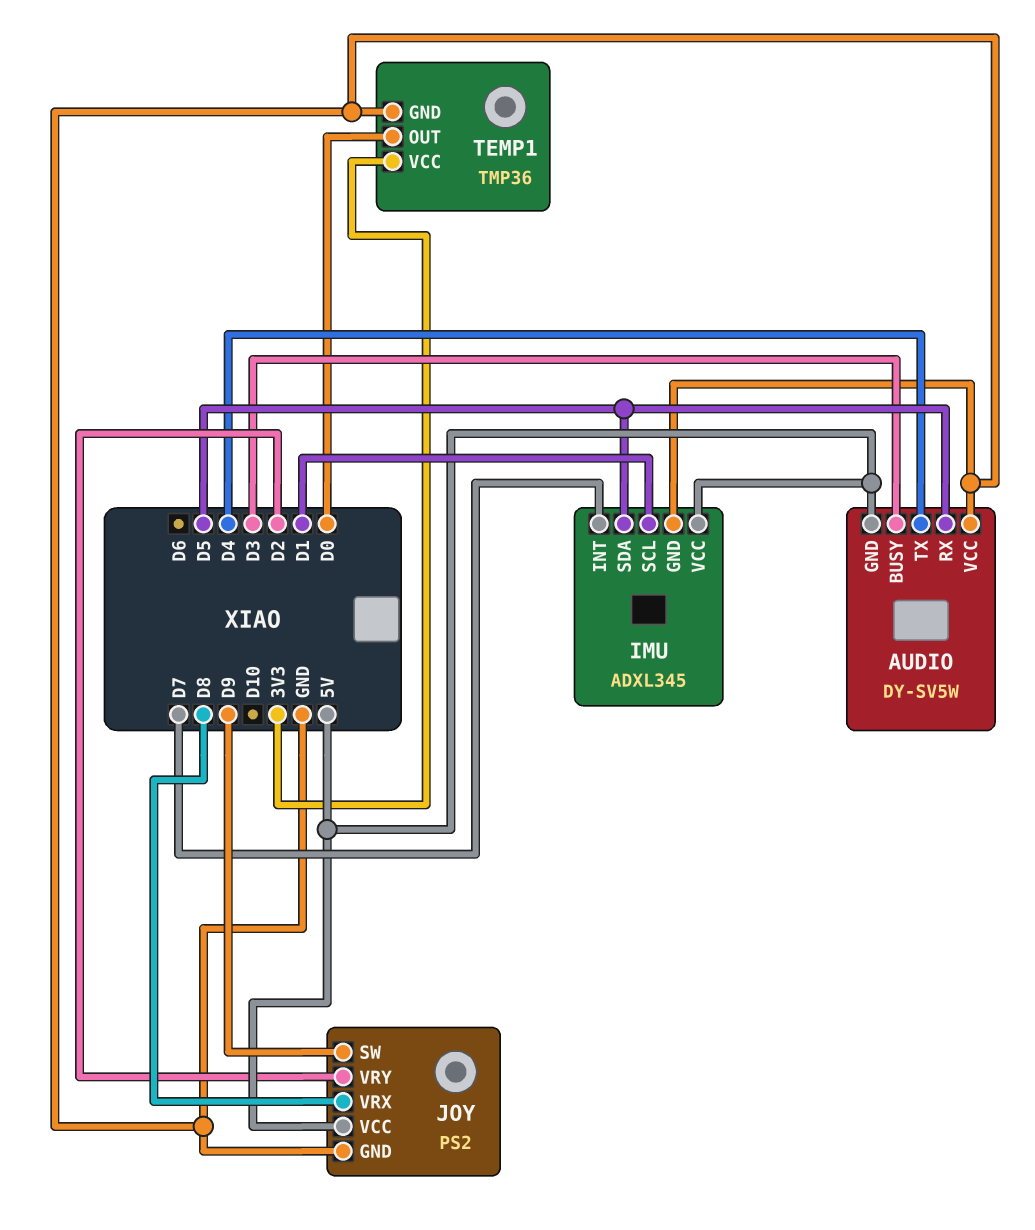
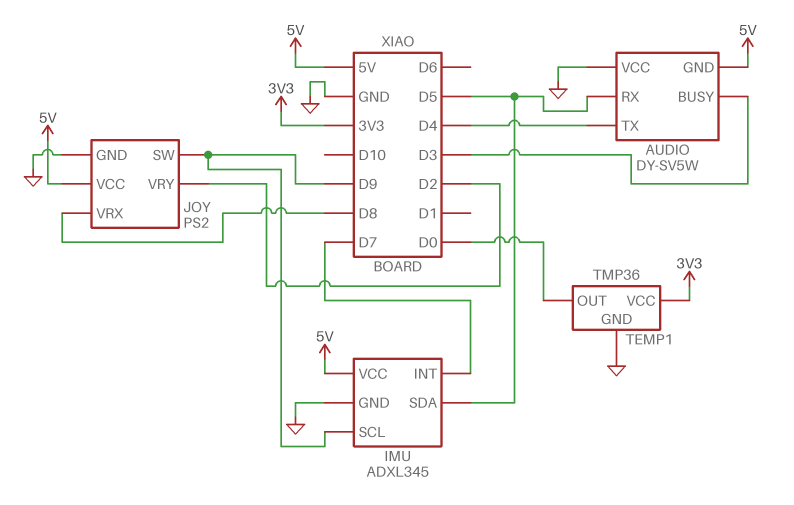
IMU pin SCL: D1 -> D9

